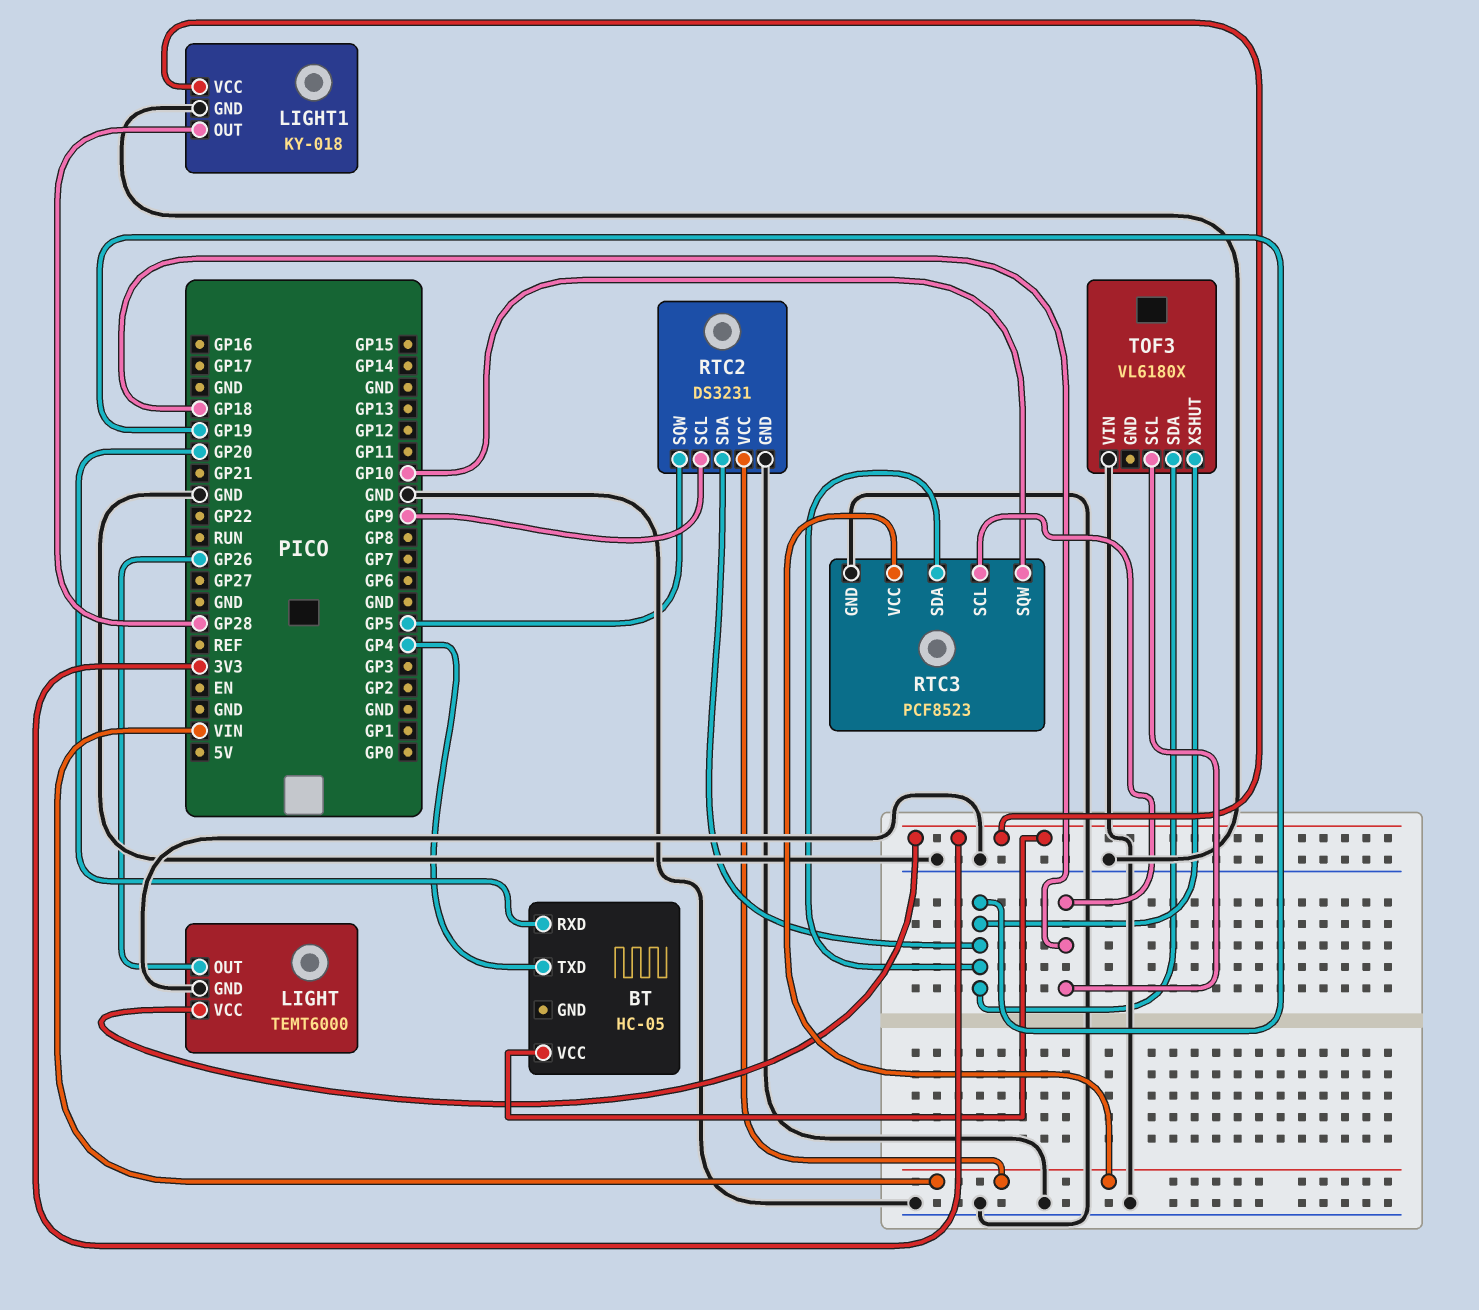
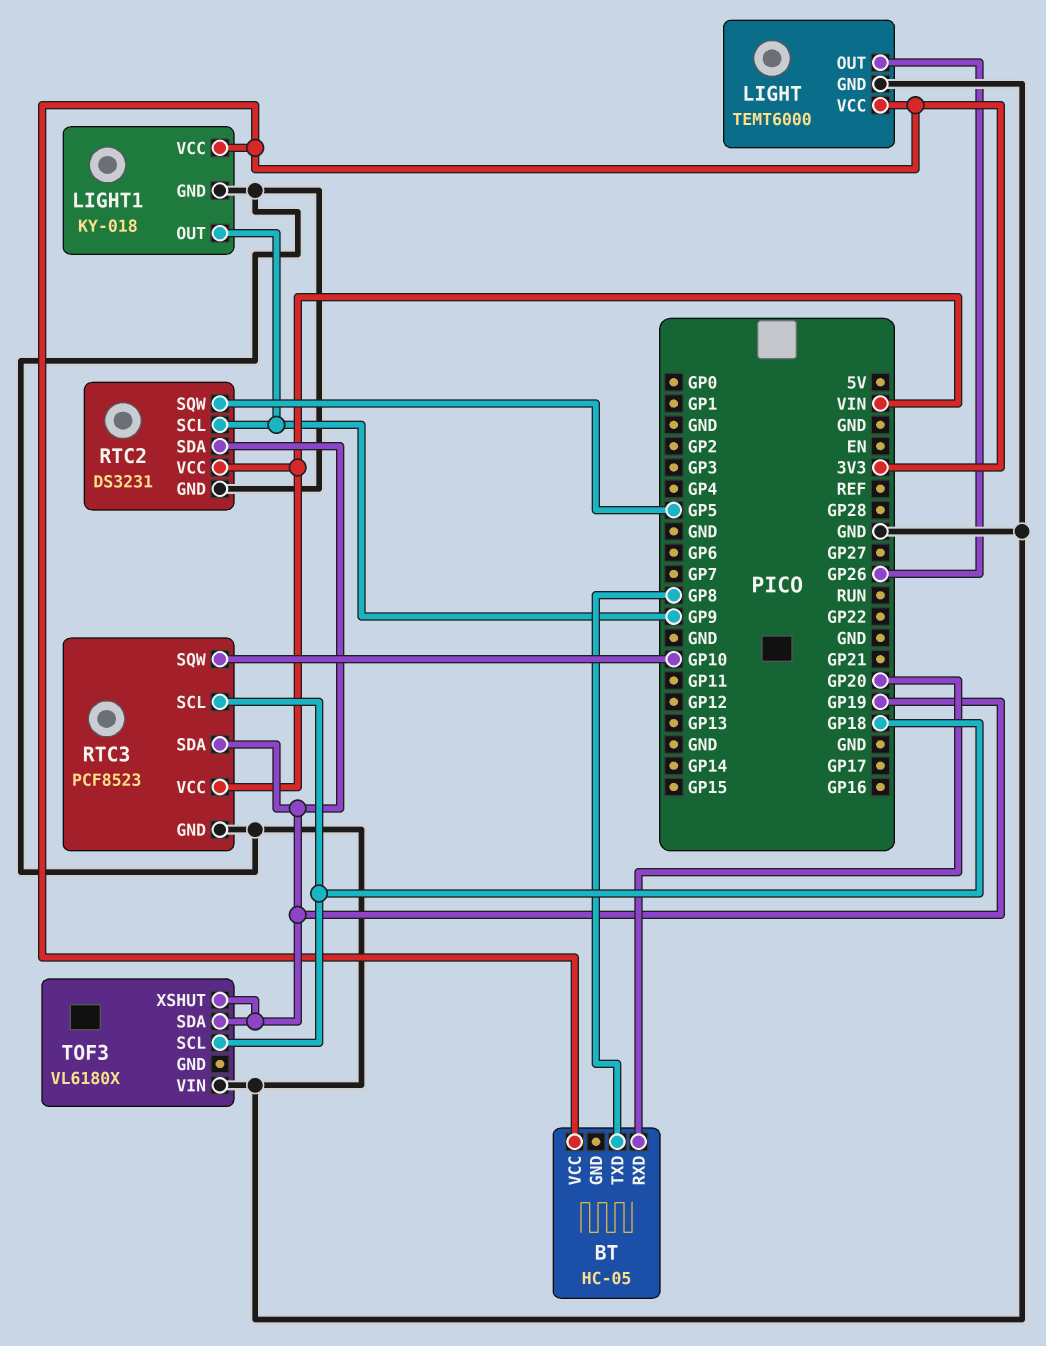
BT pin TXD: GP4 -> GP8
LIGHT1 pin OUT: GP28 -> GP9

